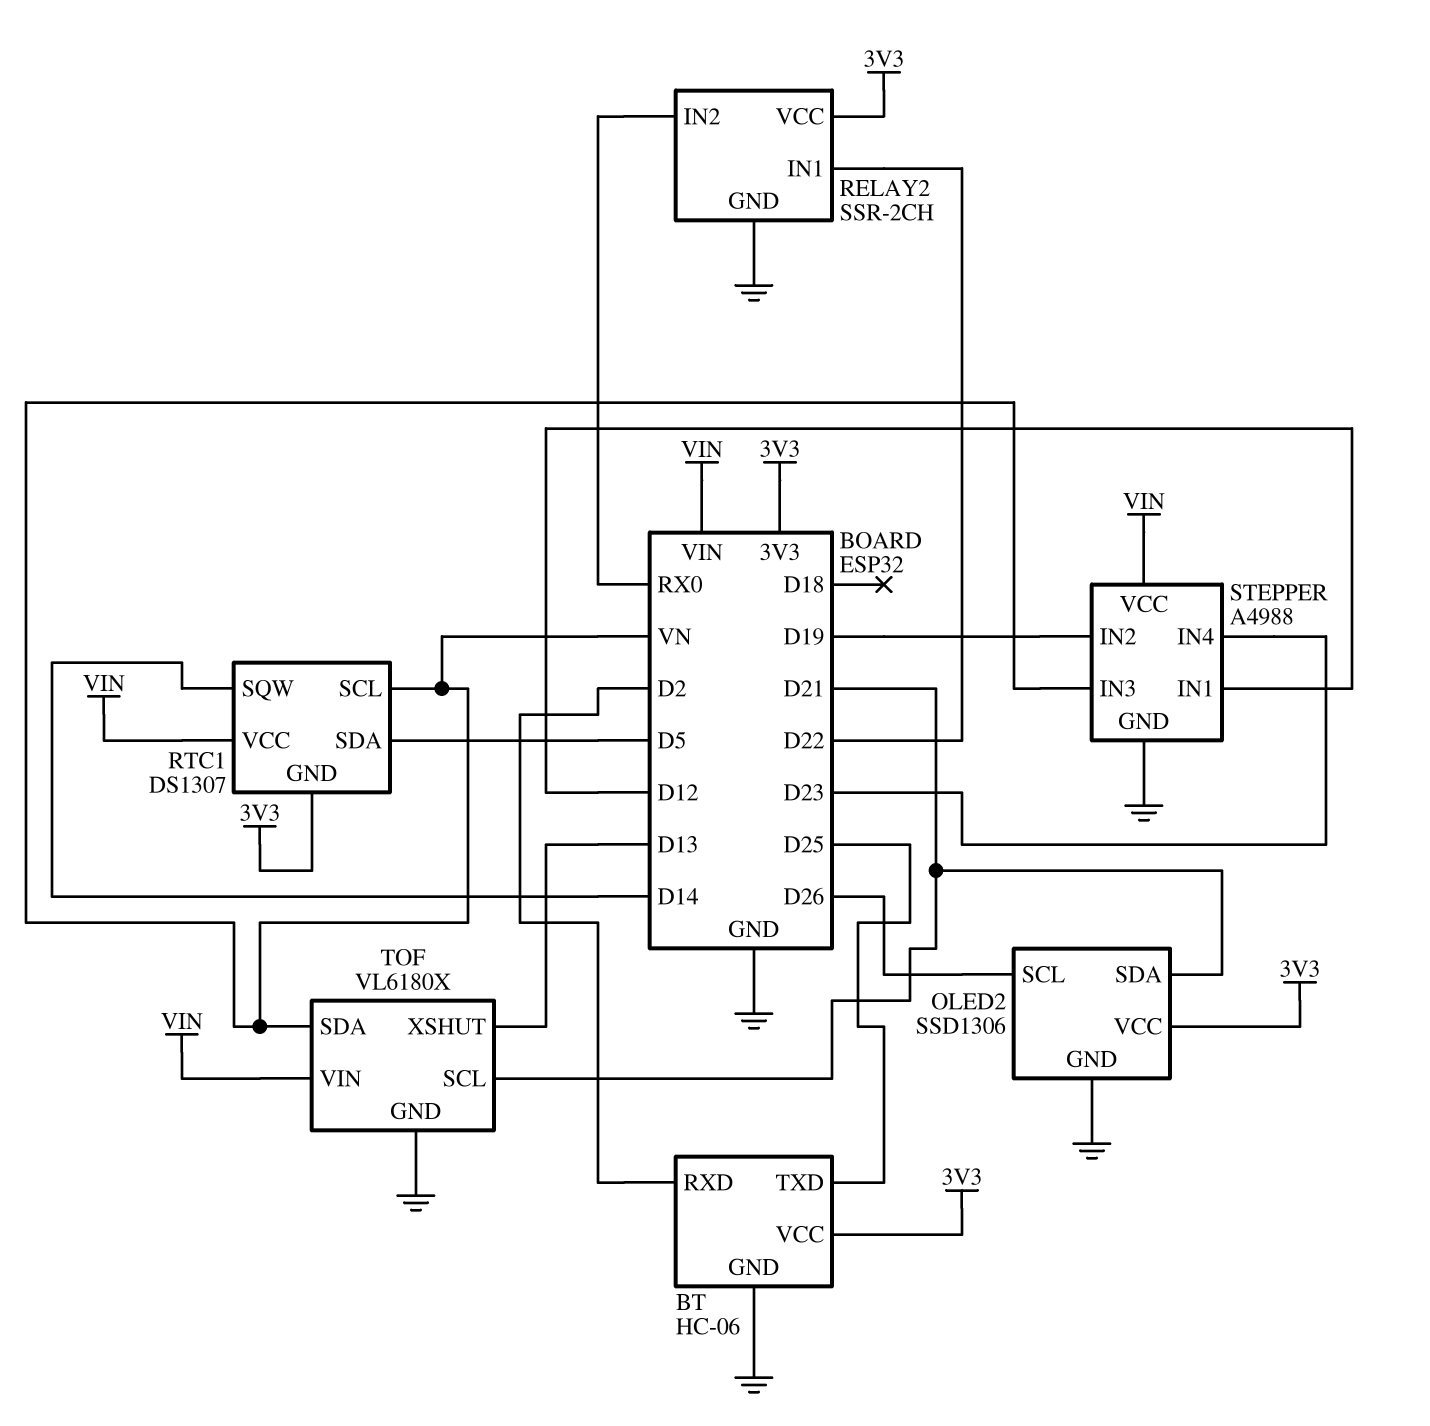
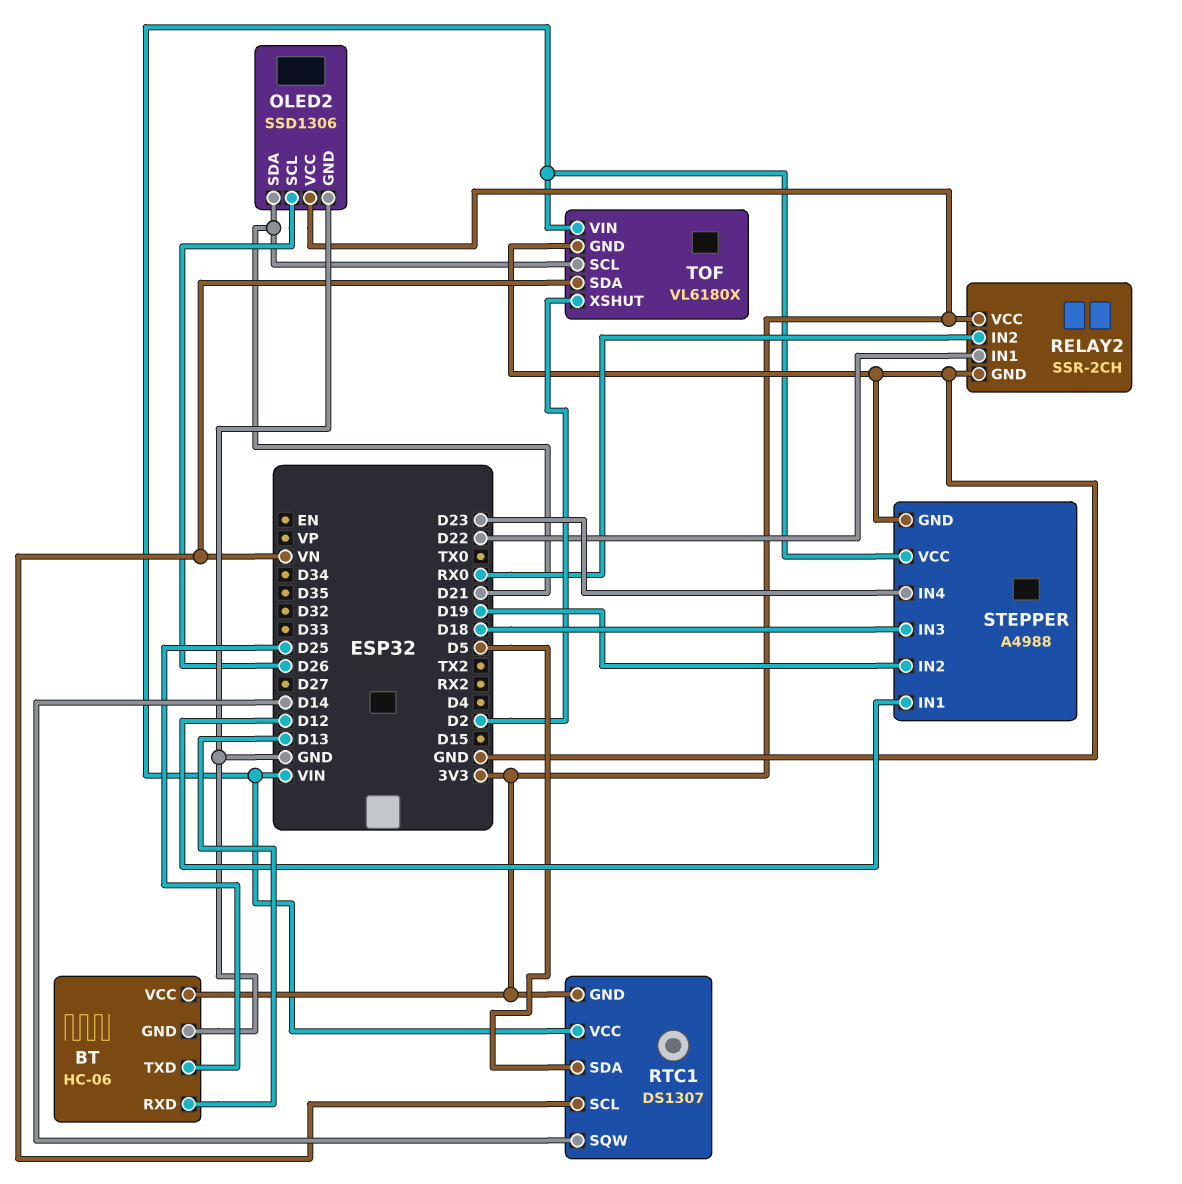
BT pin RXD: D2 -> D13
STEPPER pin IN3: VN -> D18
TOF pin XSHUT: D13 -> D2

